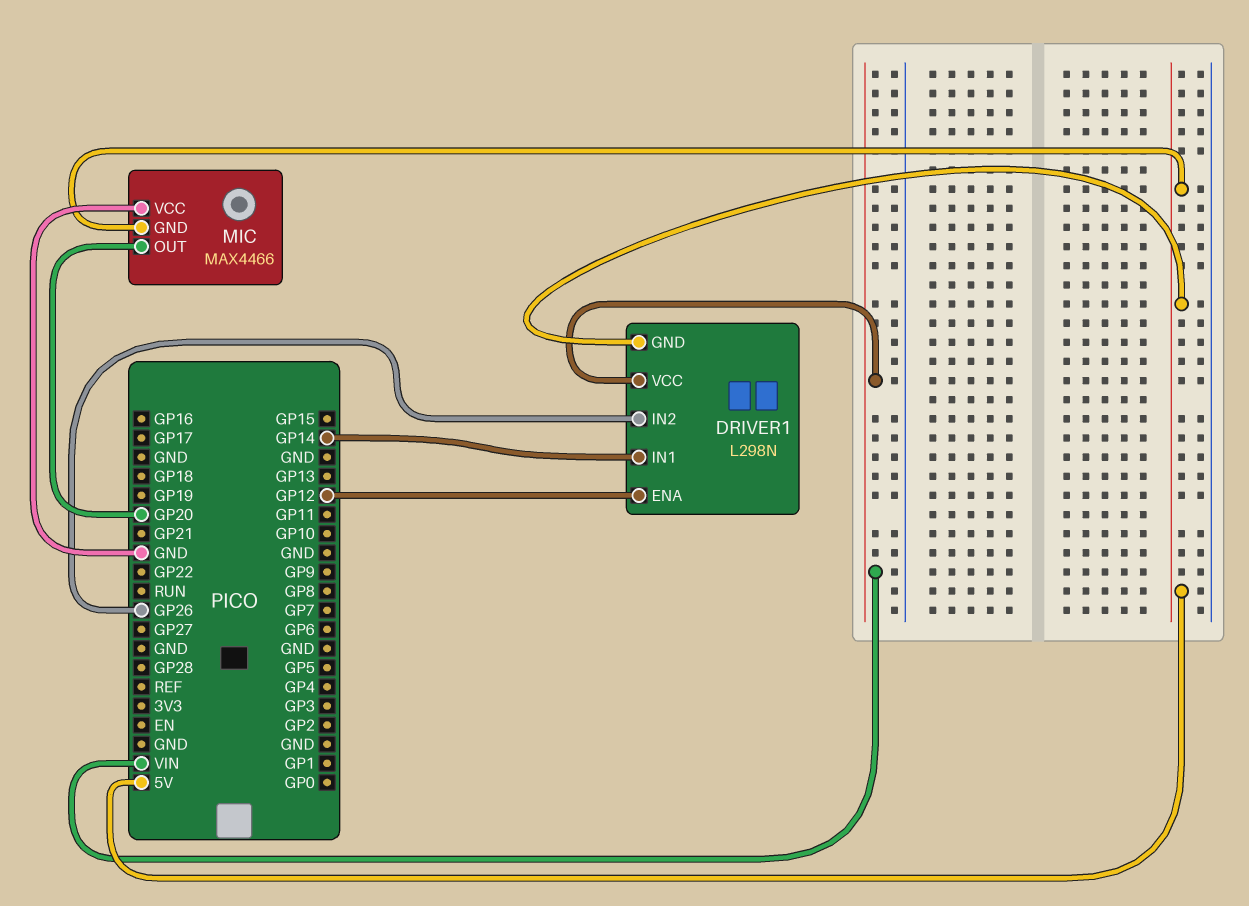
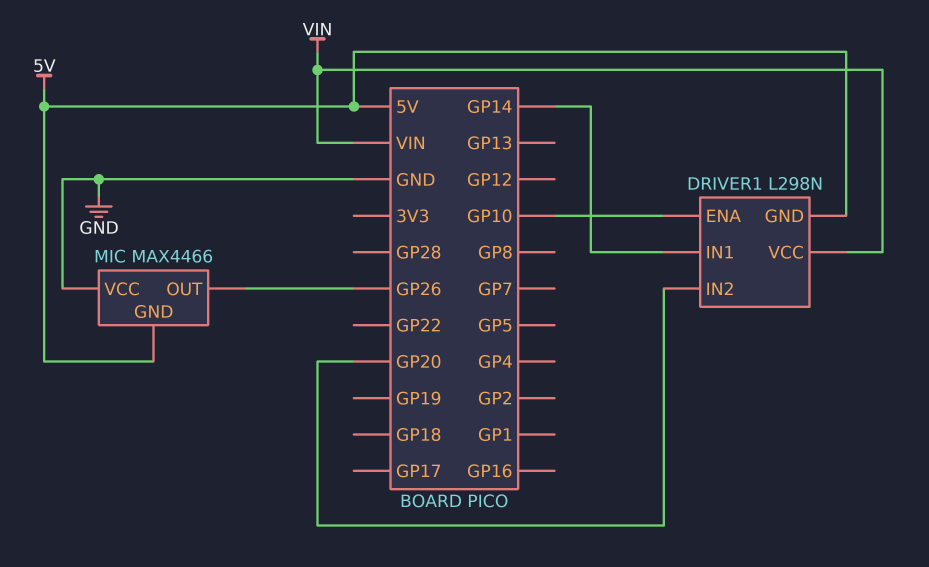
DRIVER1 pin ENA: GP12 -> GP10
DRIVER1 pin IN2: GP26 -> GP20
MIC pin OUT: GP20 -> GP26

